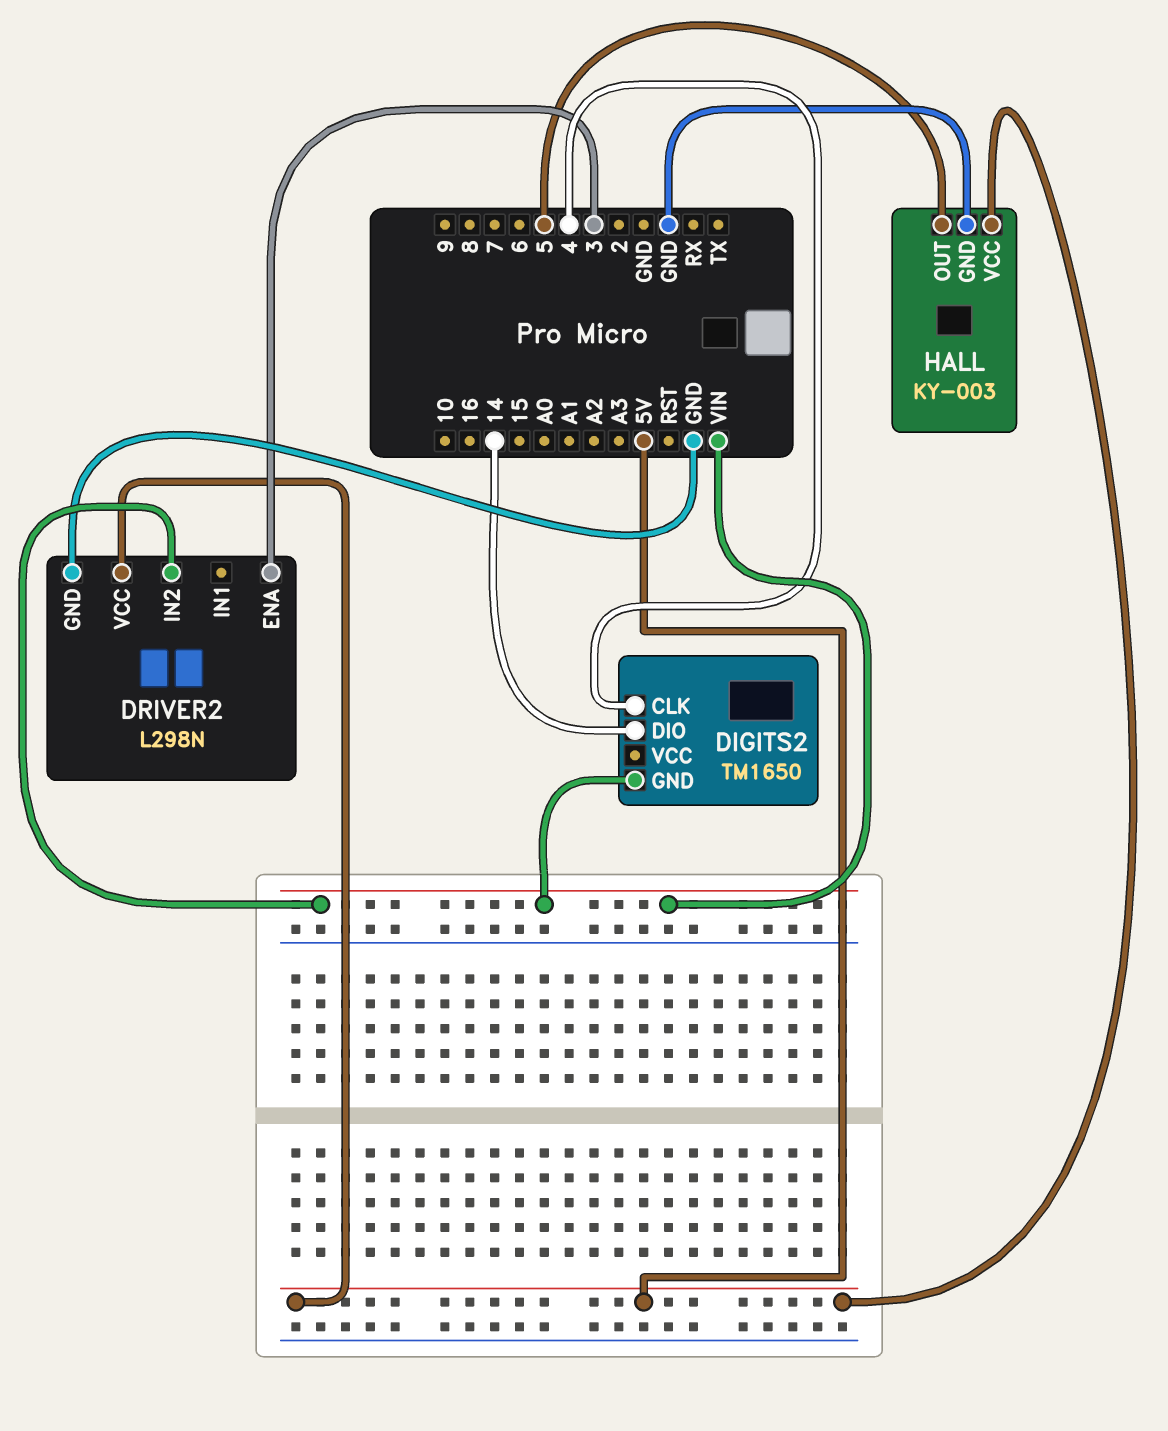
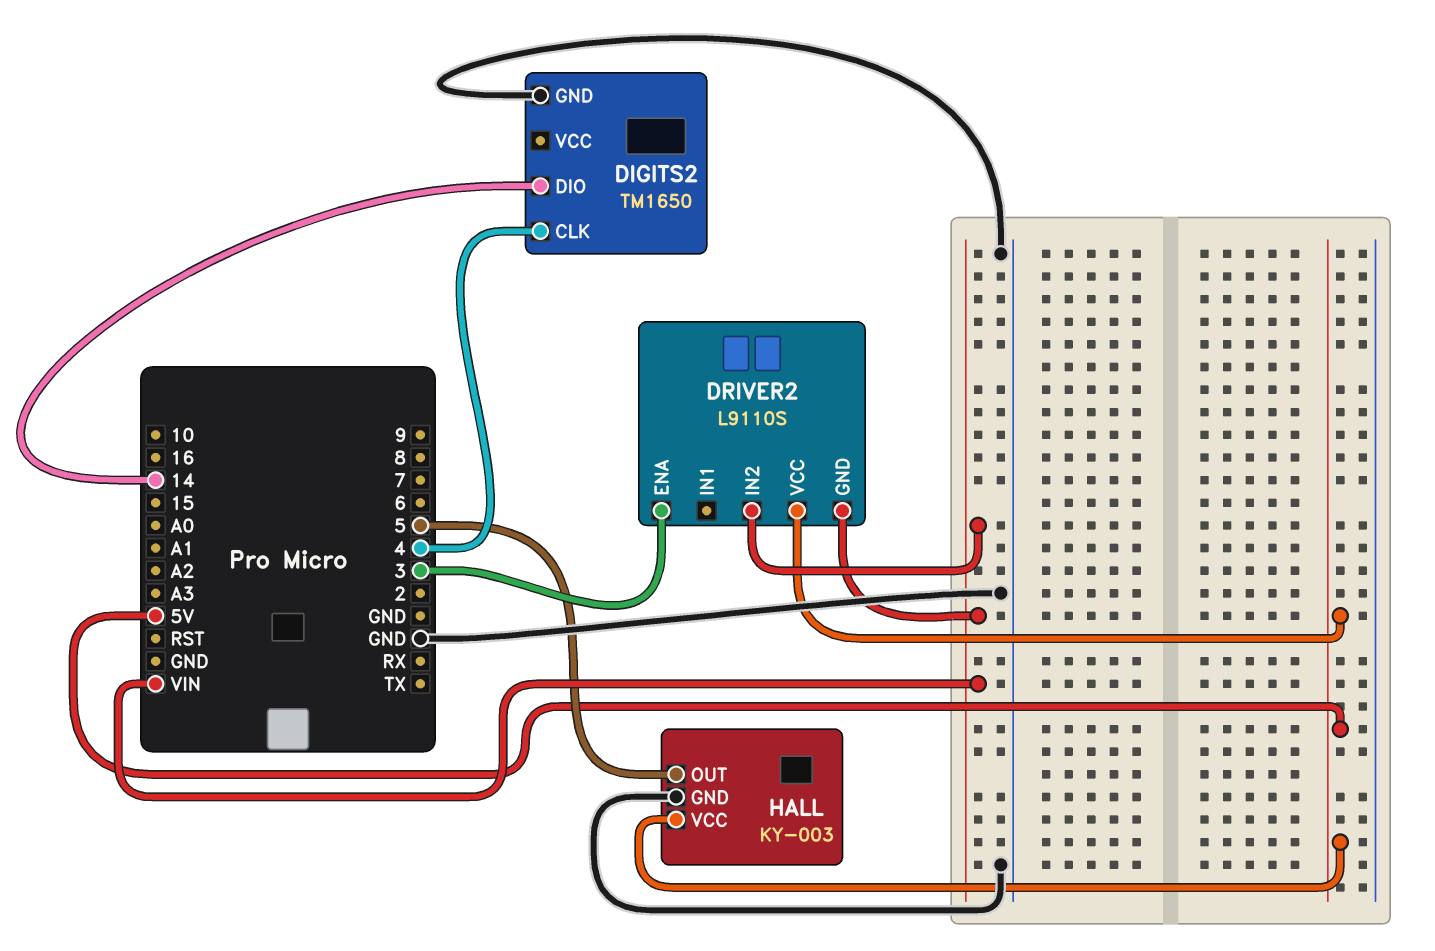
DIGITS2 pin GND: VIN -> GND
DRIVER2: L298N -> L9110S
DRIVER2 pin GND: GND -> VIN

